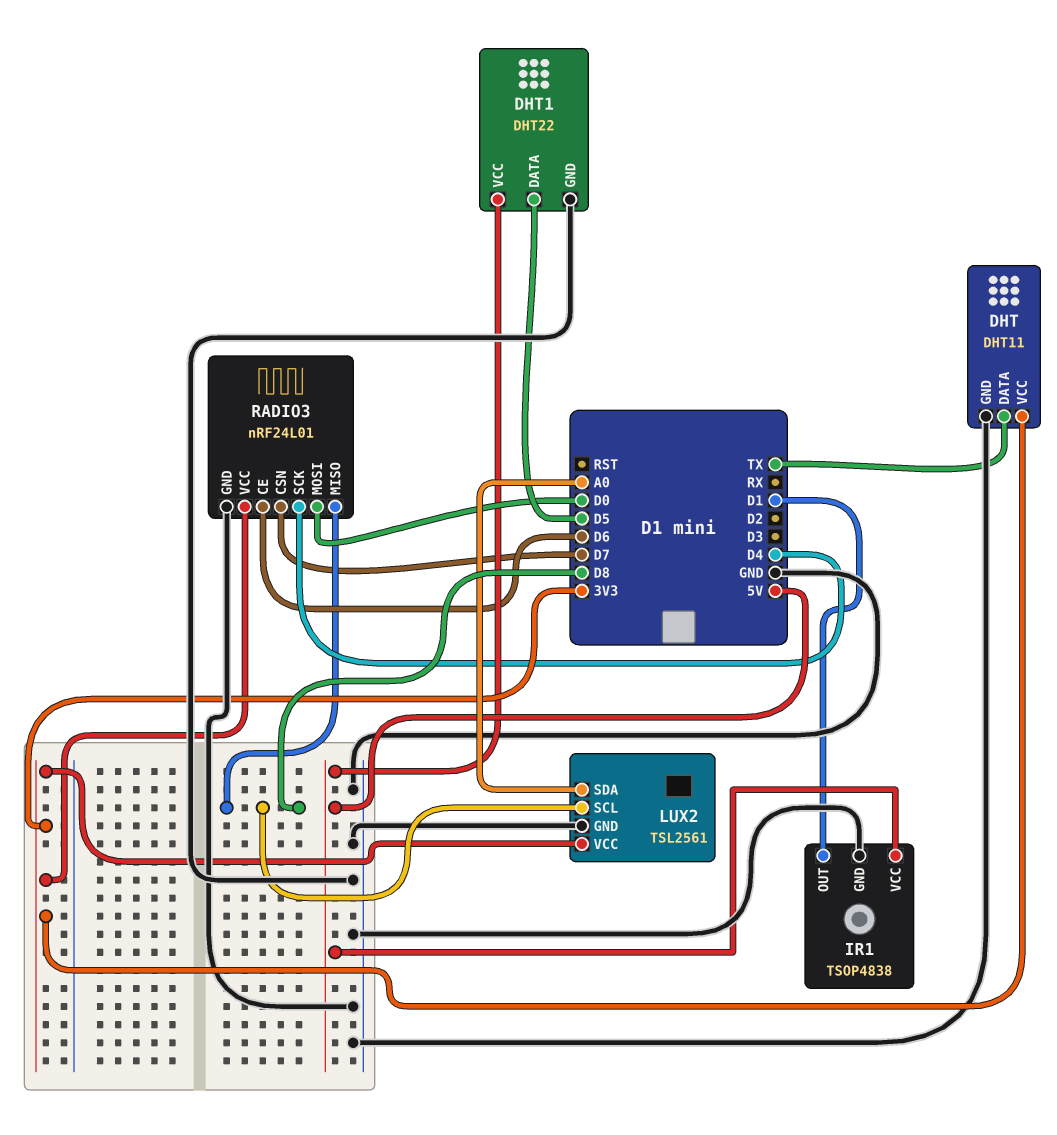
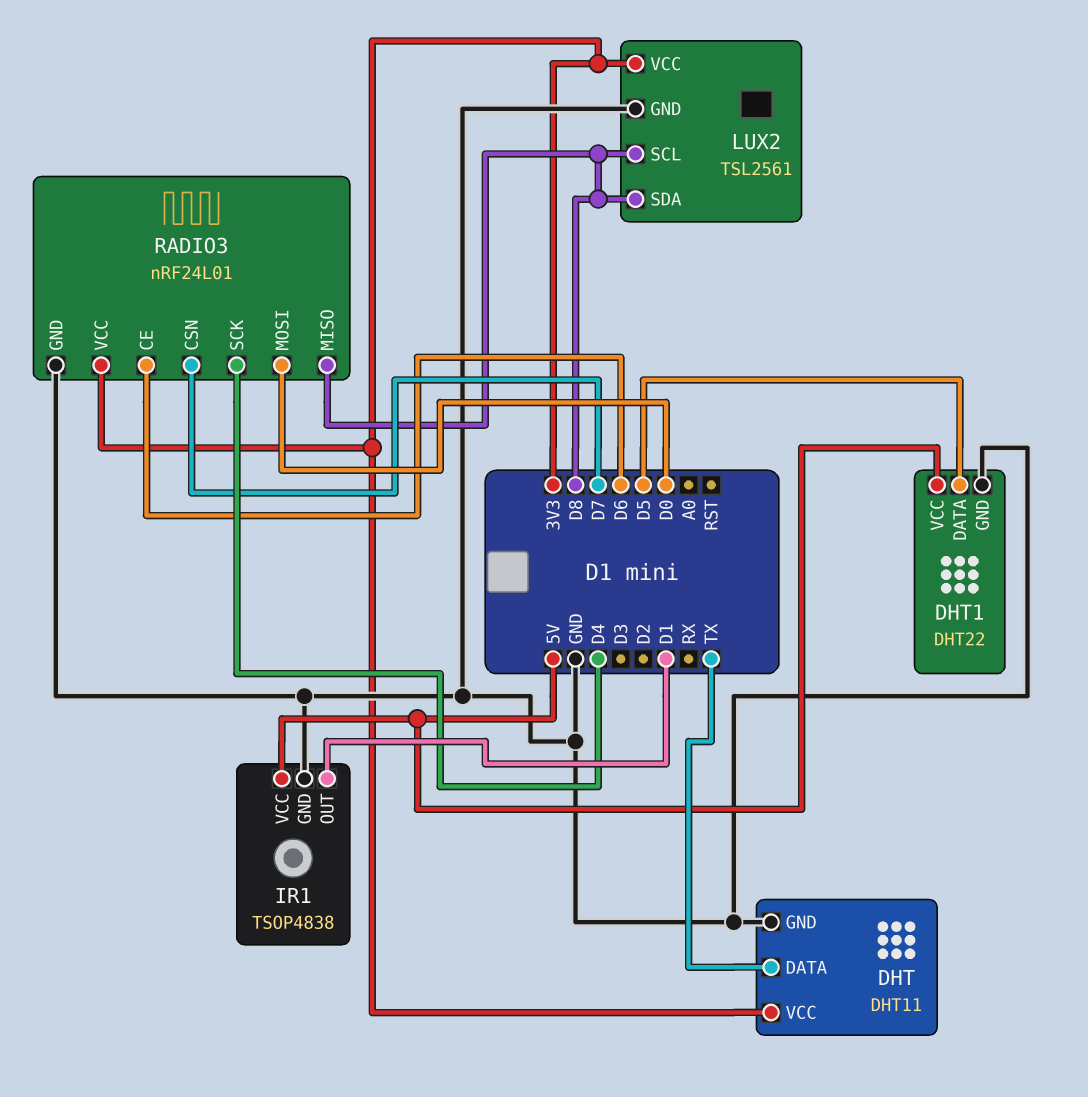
LUX2 pin SDA: A0 -> D8

